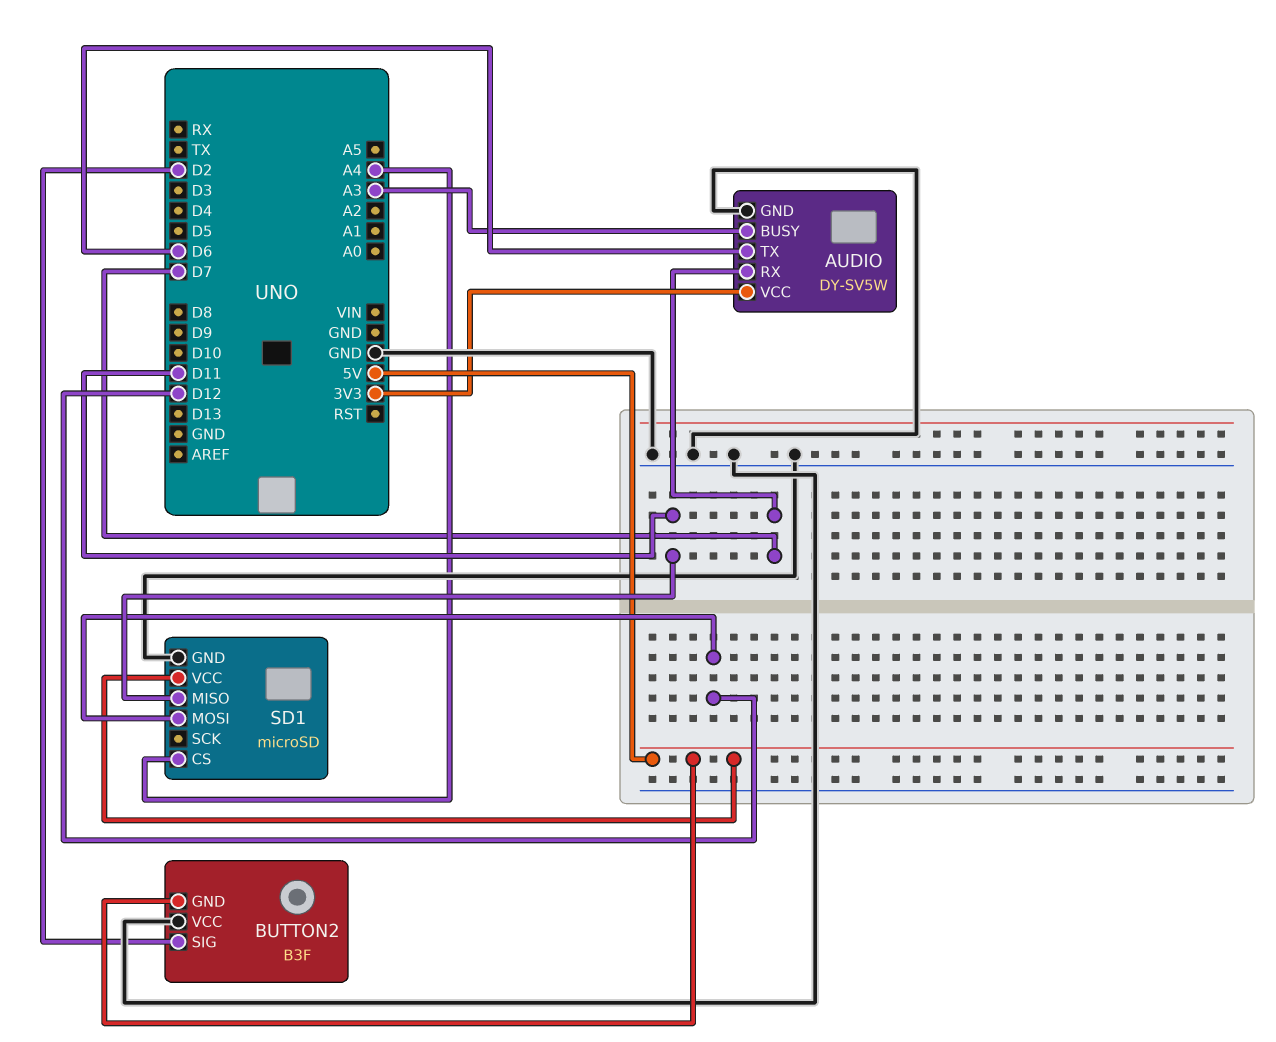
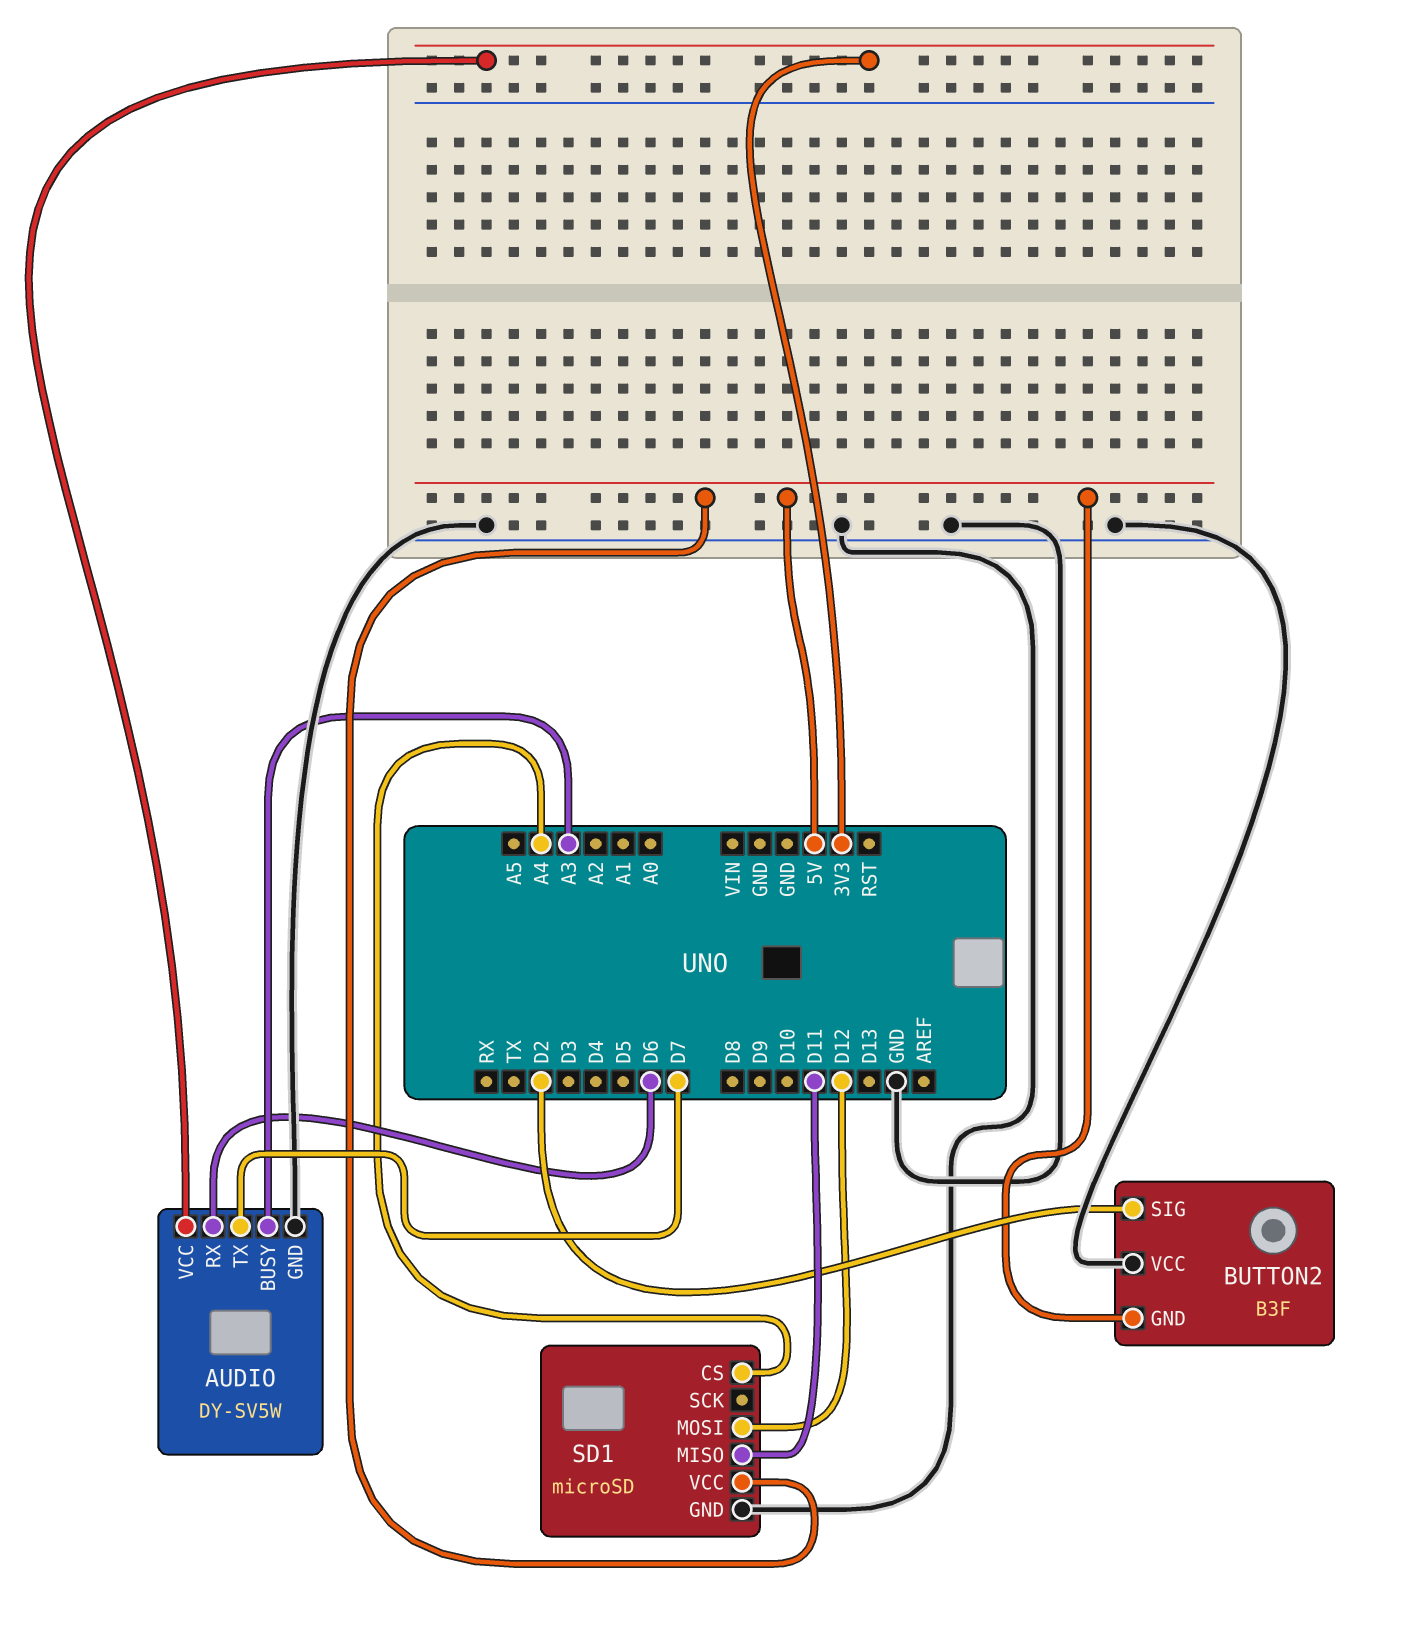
AUDIO pin RX: D7 -> D6
AUDIO pin TX: D6 -> D7

